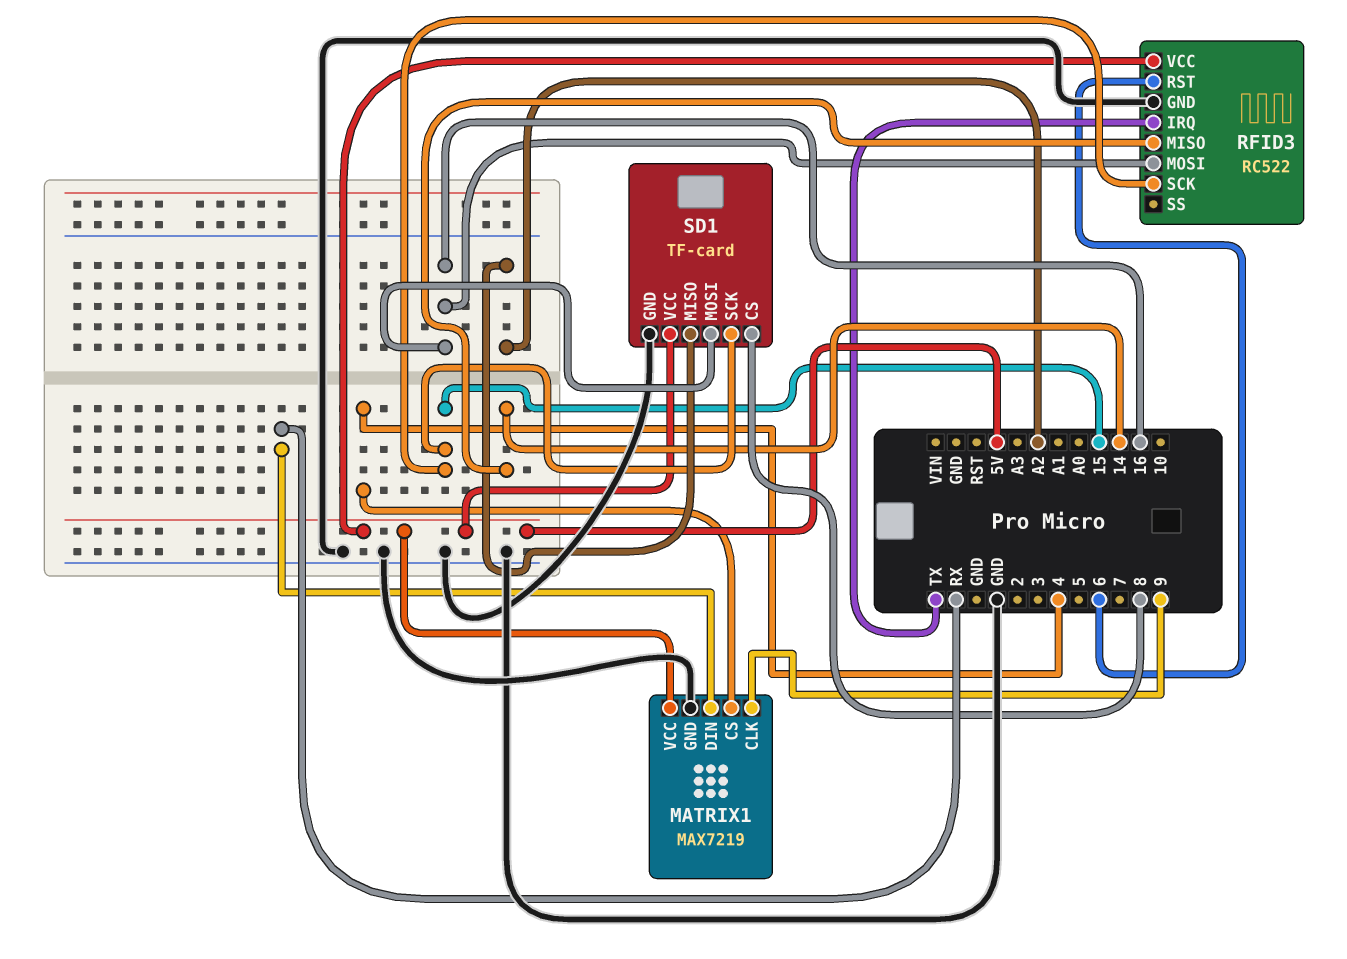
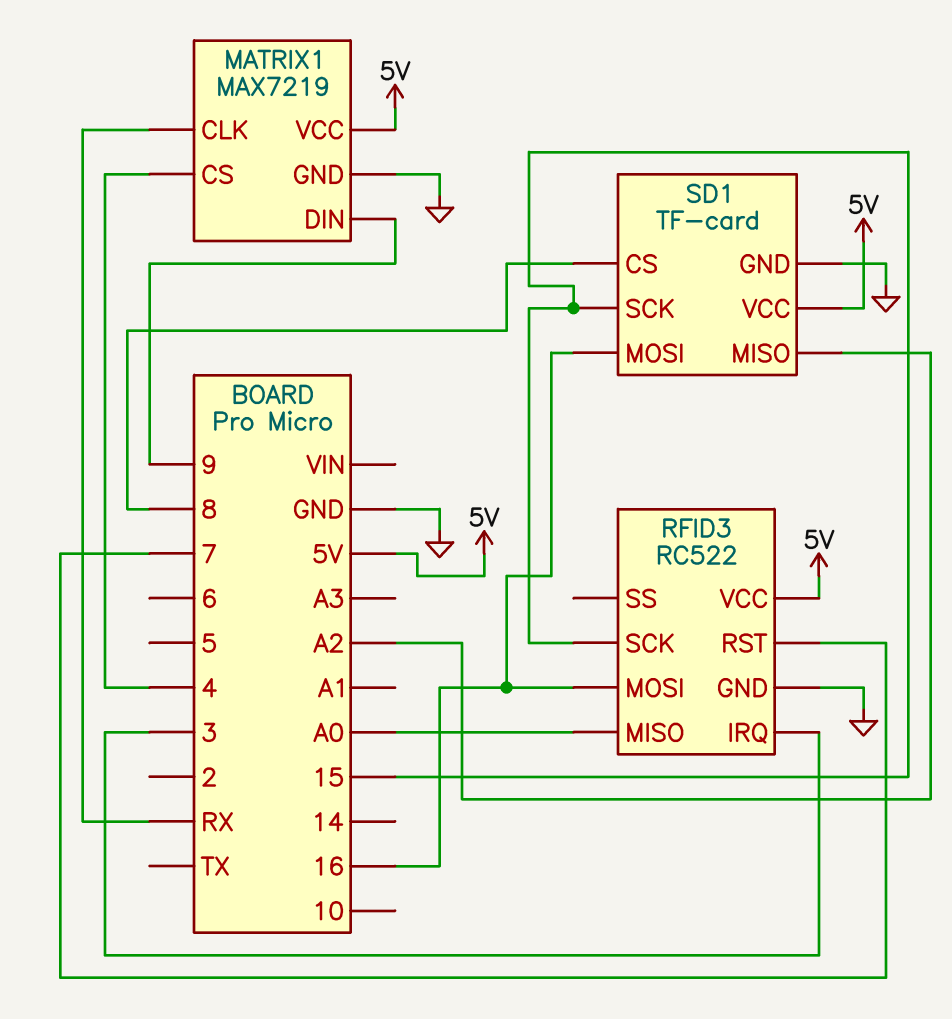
MATRIX1 pin CLK: 9 -> RX
MATRIX1 pin DIN: RX -> 9
RFID3 pin IRQ: TX -> 3
RFID3 pin MISO: 14 -> A0
RFID3 pin RST: 6 -> 7

